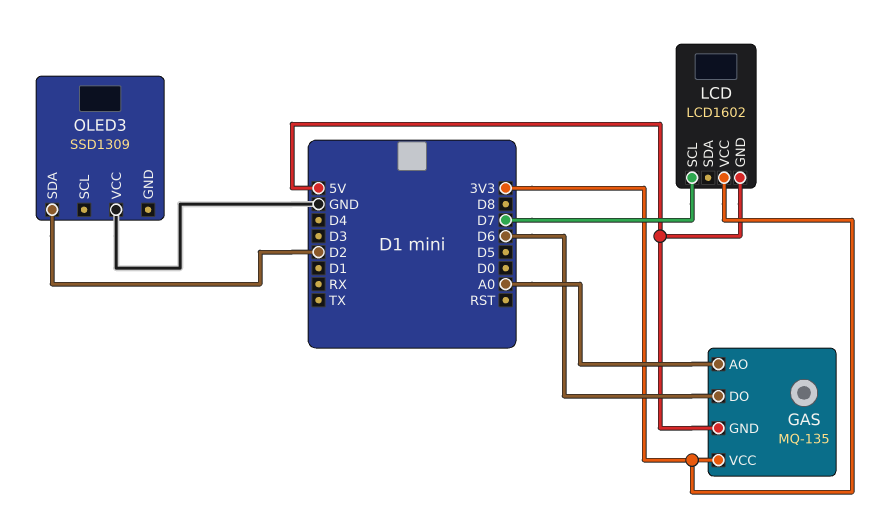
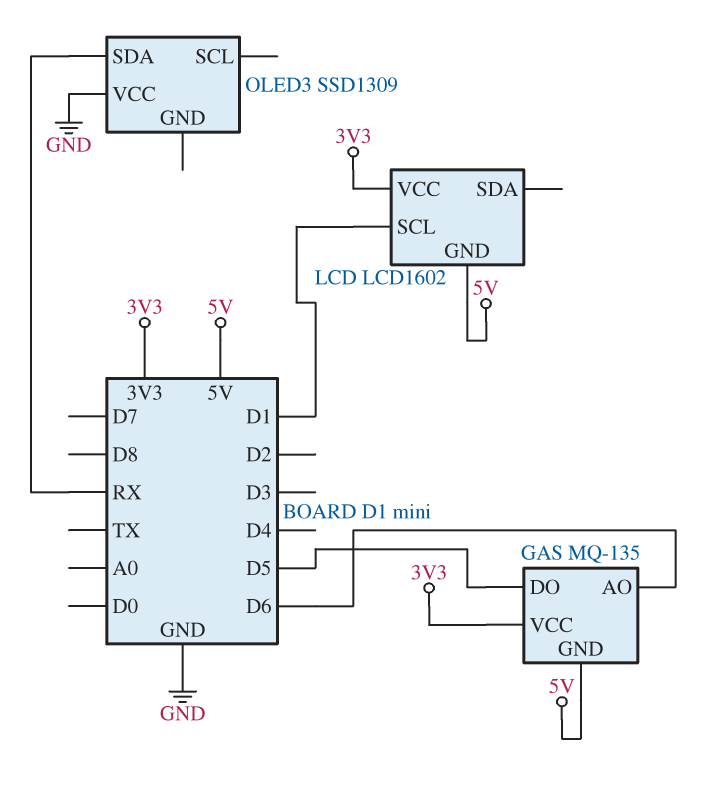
GAS pin AO: A0 -> D6
GAS pin DO: D6 -> D5
LCD pin SCL: D7 -> D1
OLED3 pin SDA: D2 -> RX

